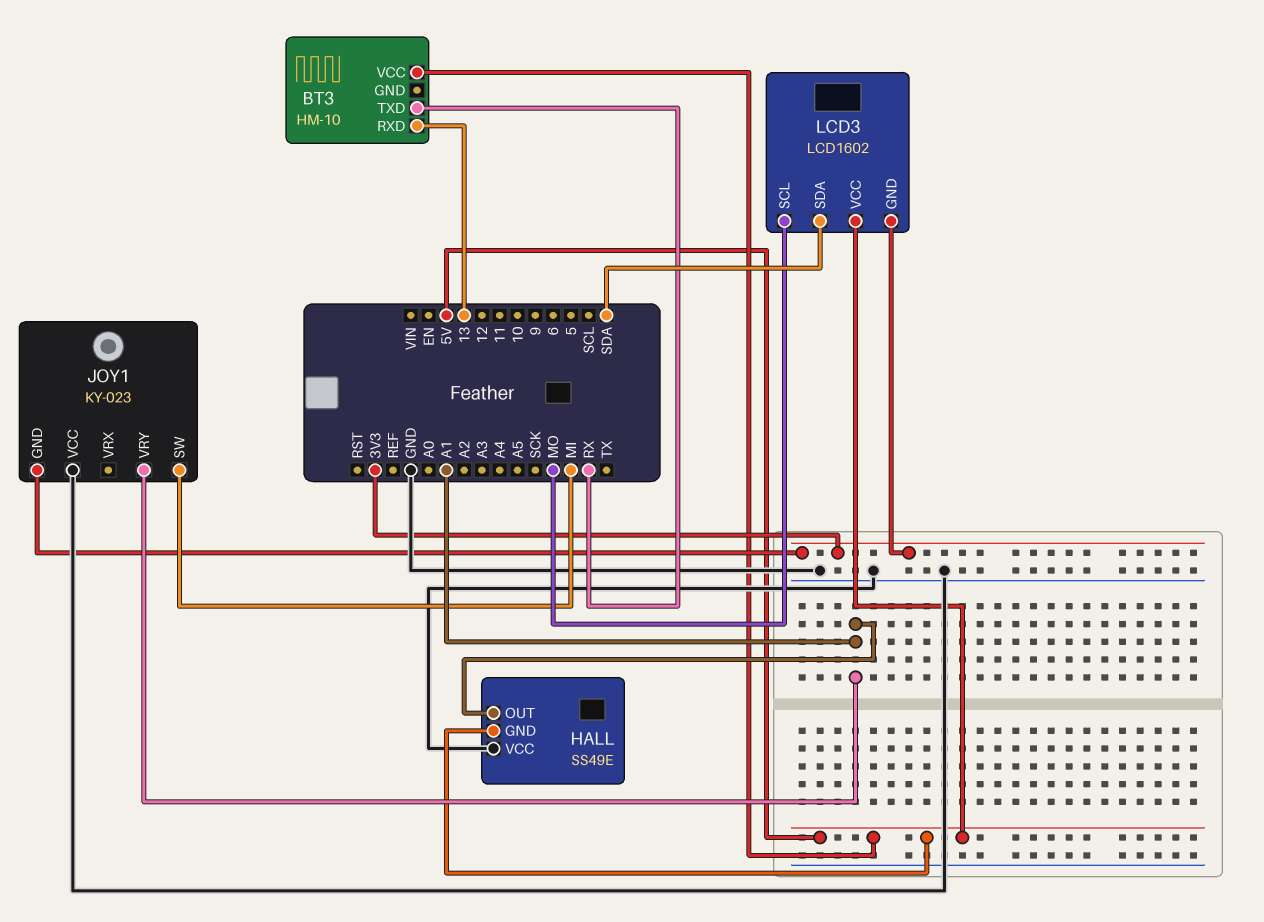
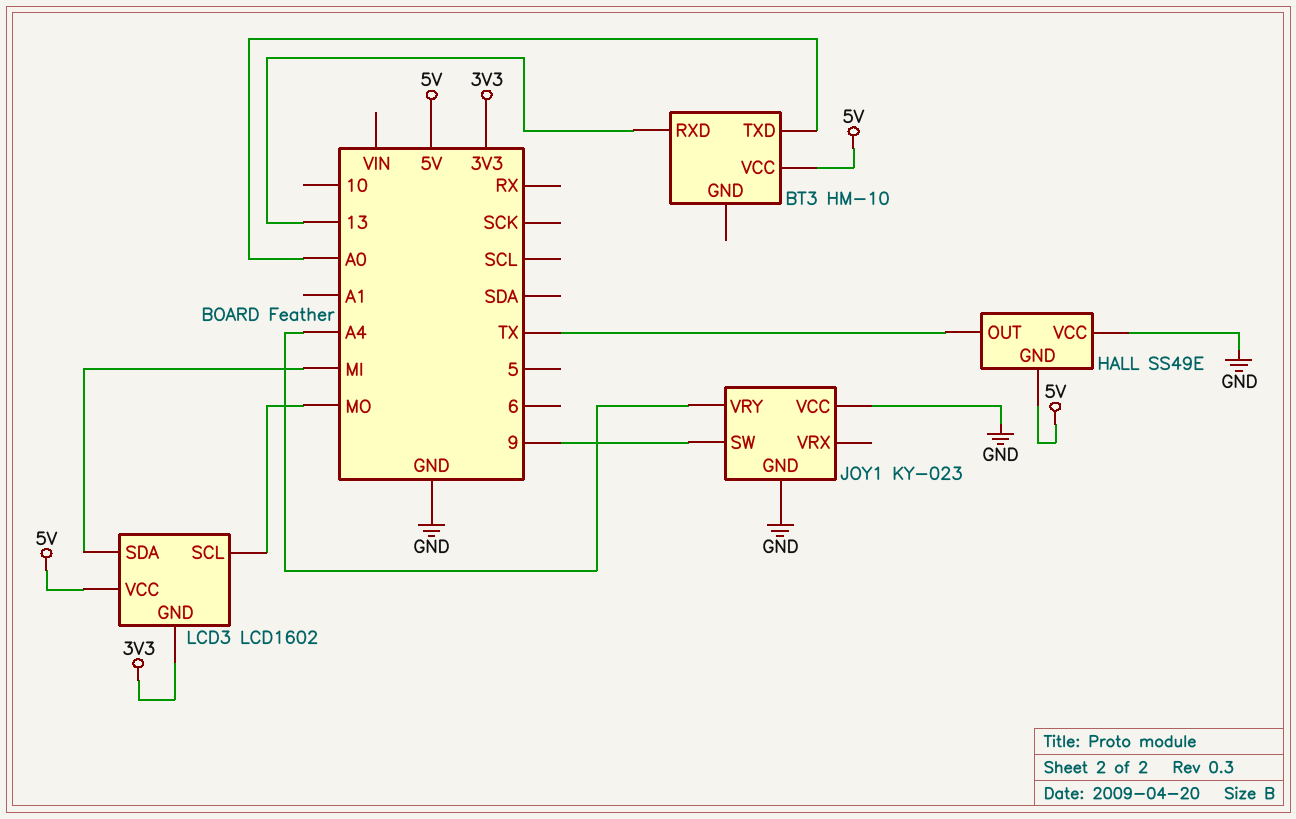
BT3 pin TXD: RX -> A0
HALL pin OUT: A1 -> TX
JOY1 pin GND: 3V3 -> GND
JOY1 pin SW: MI -> 9
JOY1 pin VRY: A1 -> A4
LCD3 pin SDA: SDA -> MI

